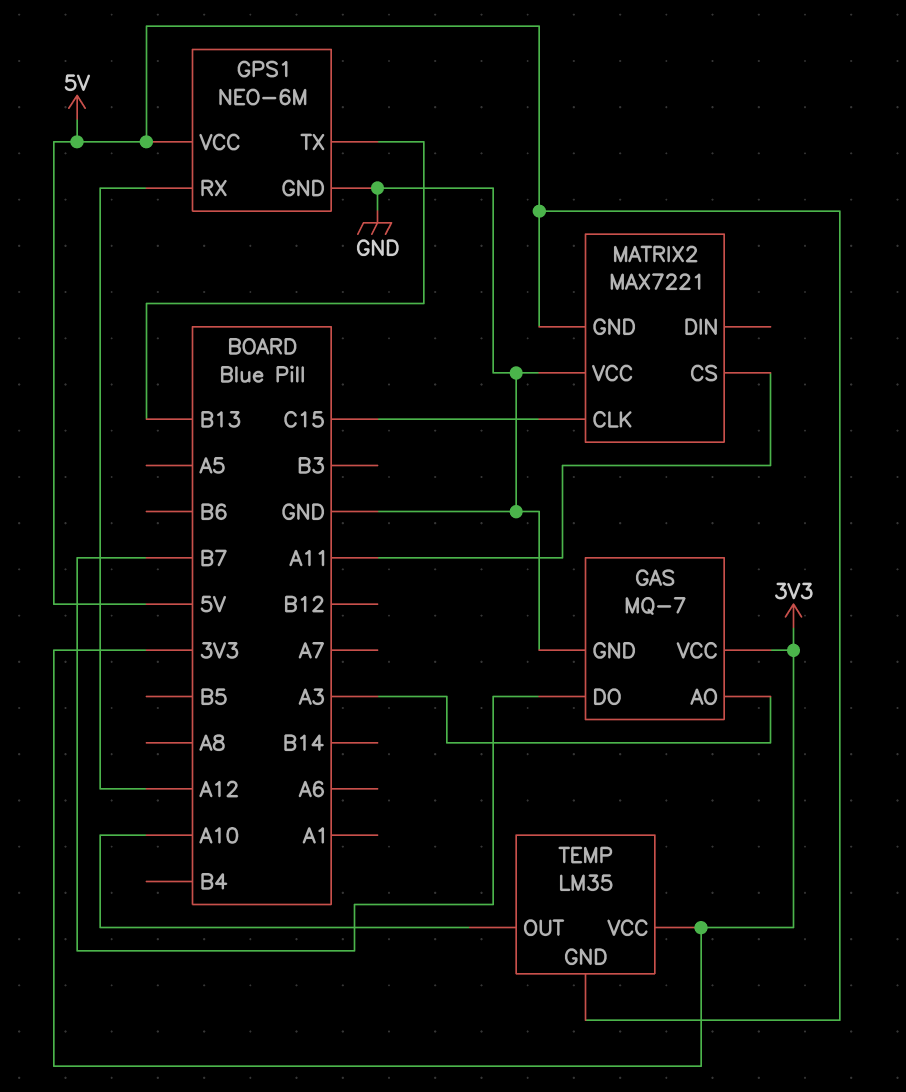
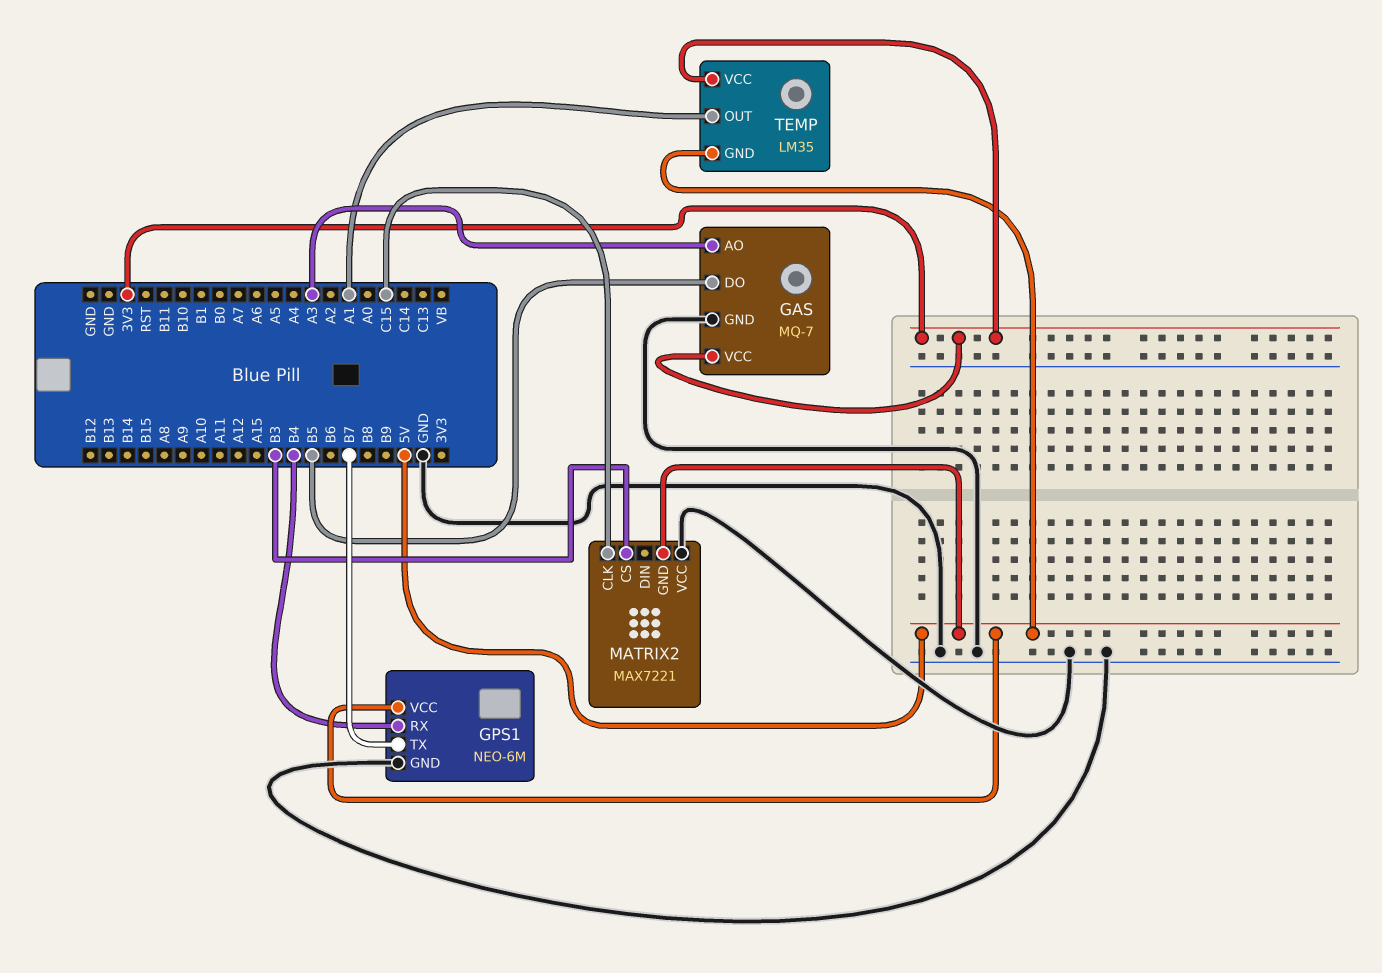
GAS pin DO: B7 -> B5
GPS1 pin RX: A12 -> B4
GPS1 pin TX: B13 -> B7
MATRIX2 pin CS: A11 -> B3
TEMP pin OUT: A10 -> A1

